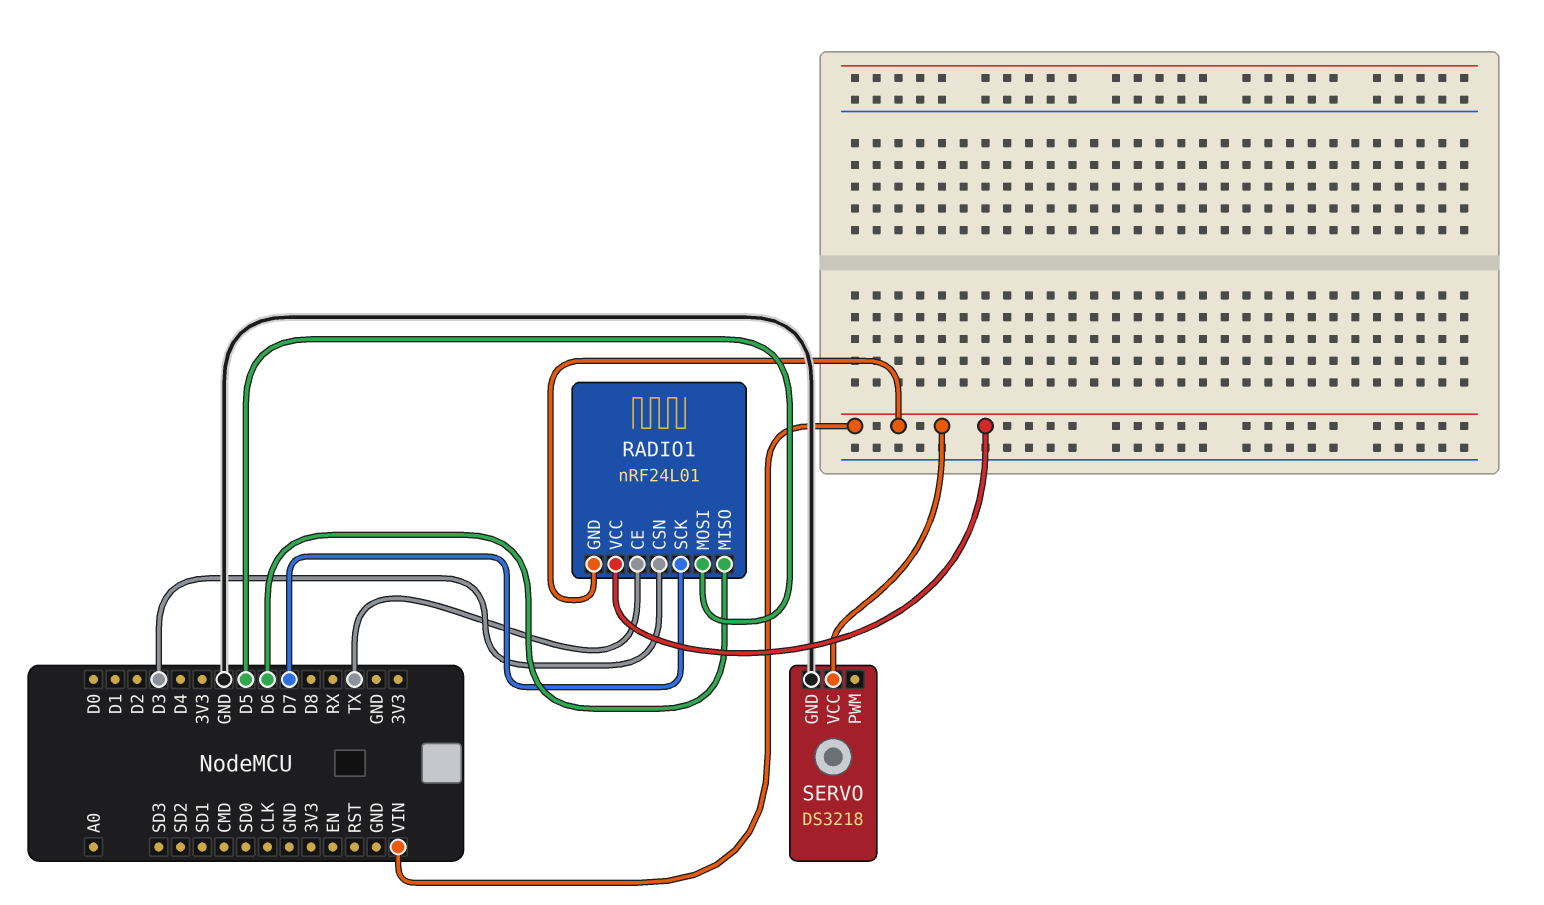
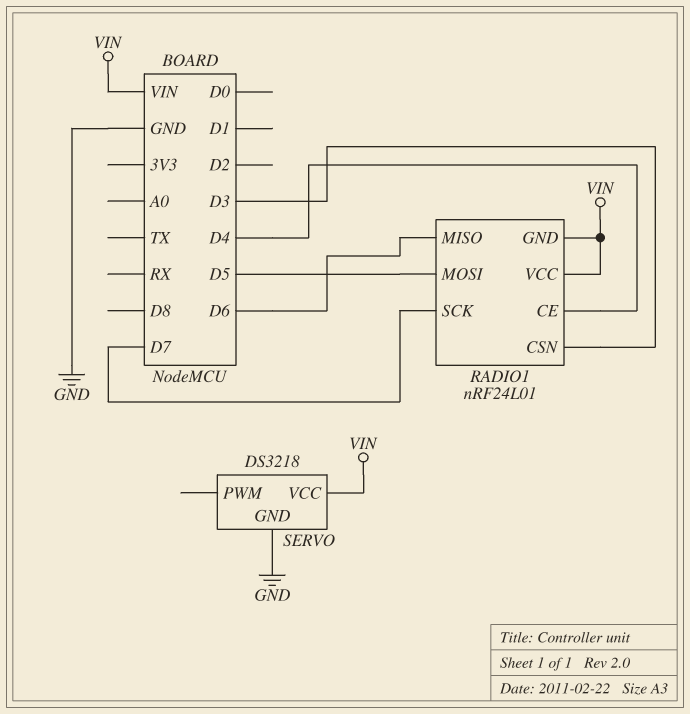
RADIO1 pin CE: TX -> D4

